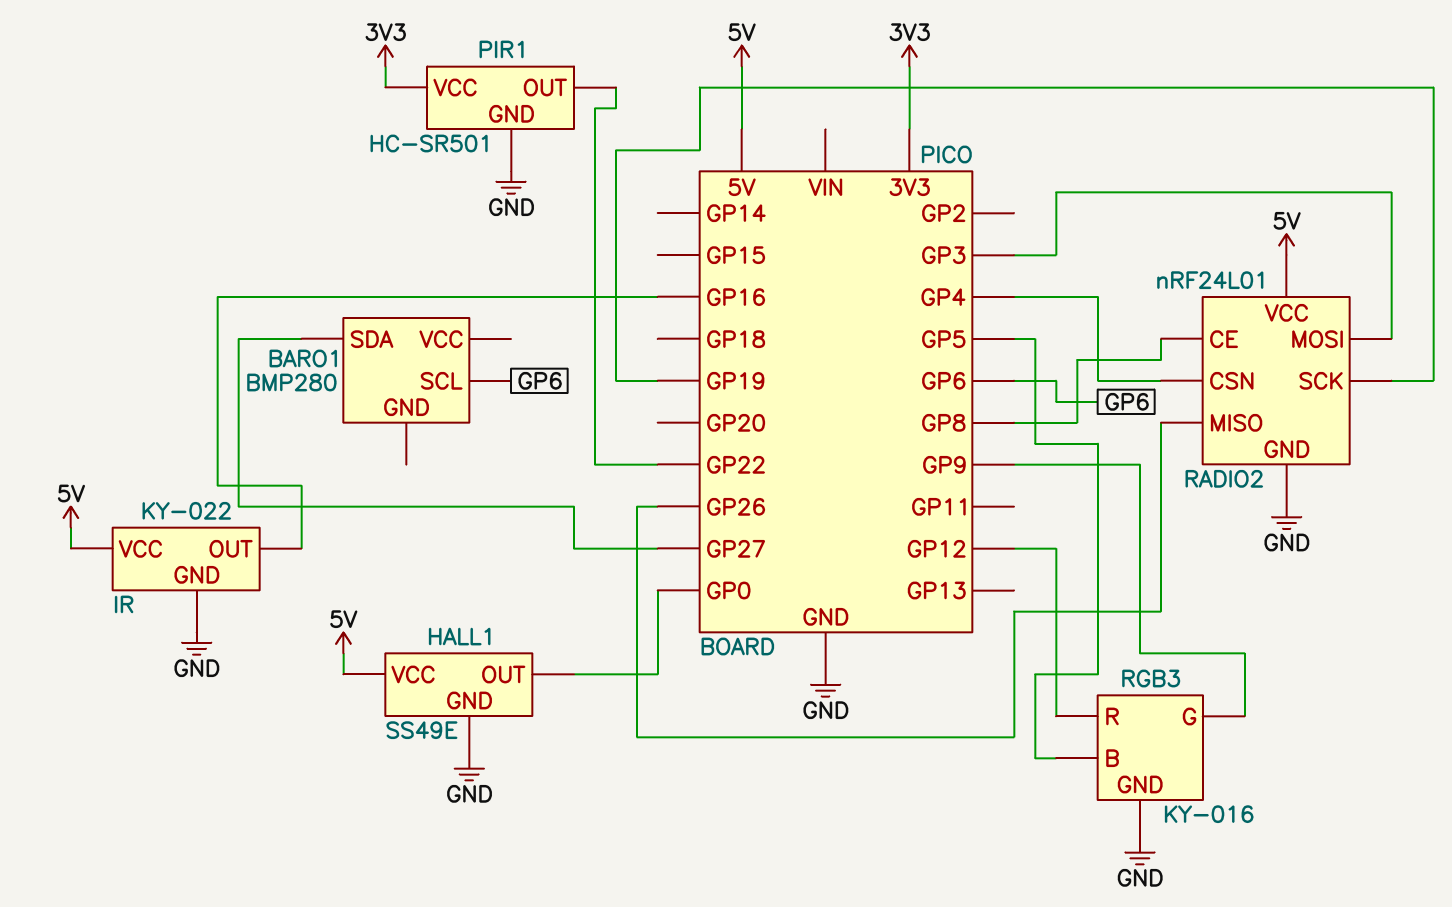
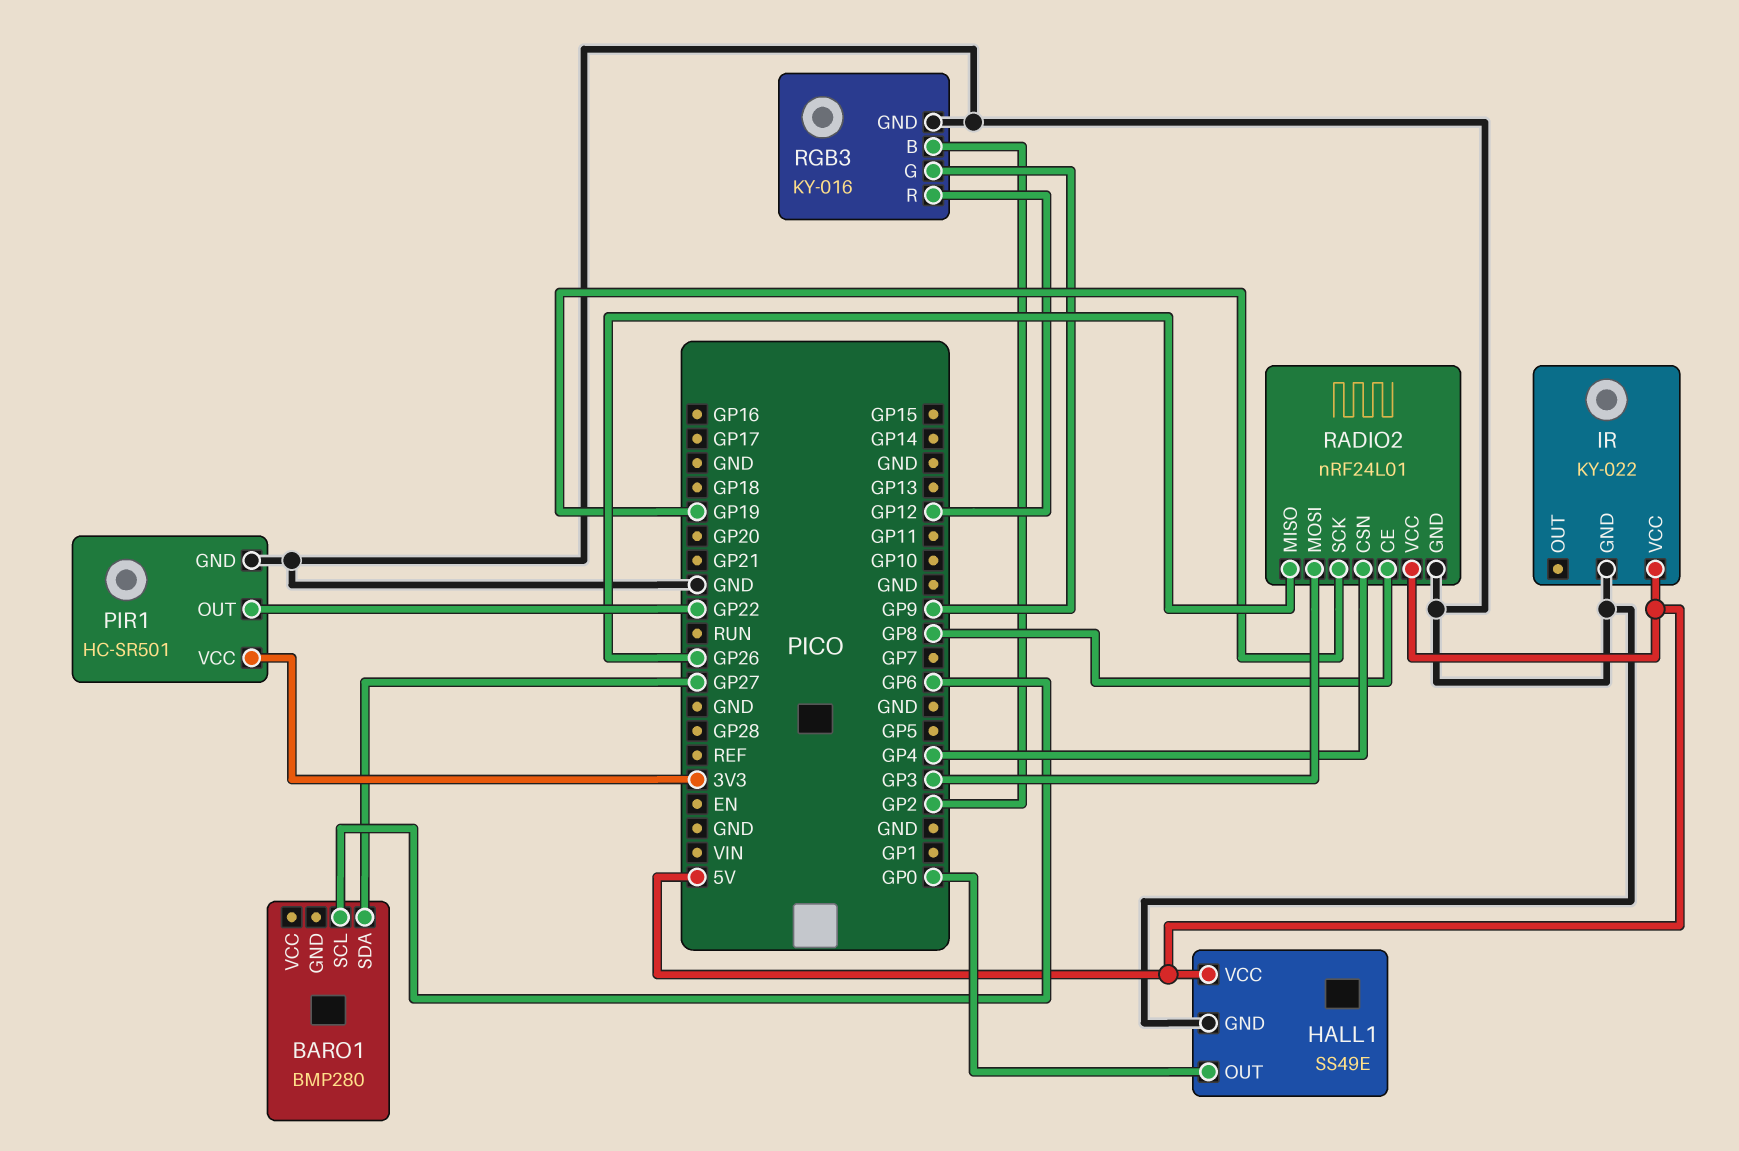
IR pin OUT: GP16 -> none
RGB3 pin B: GP5 -> GP2

